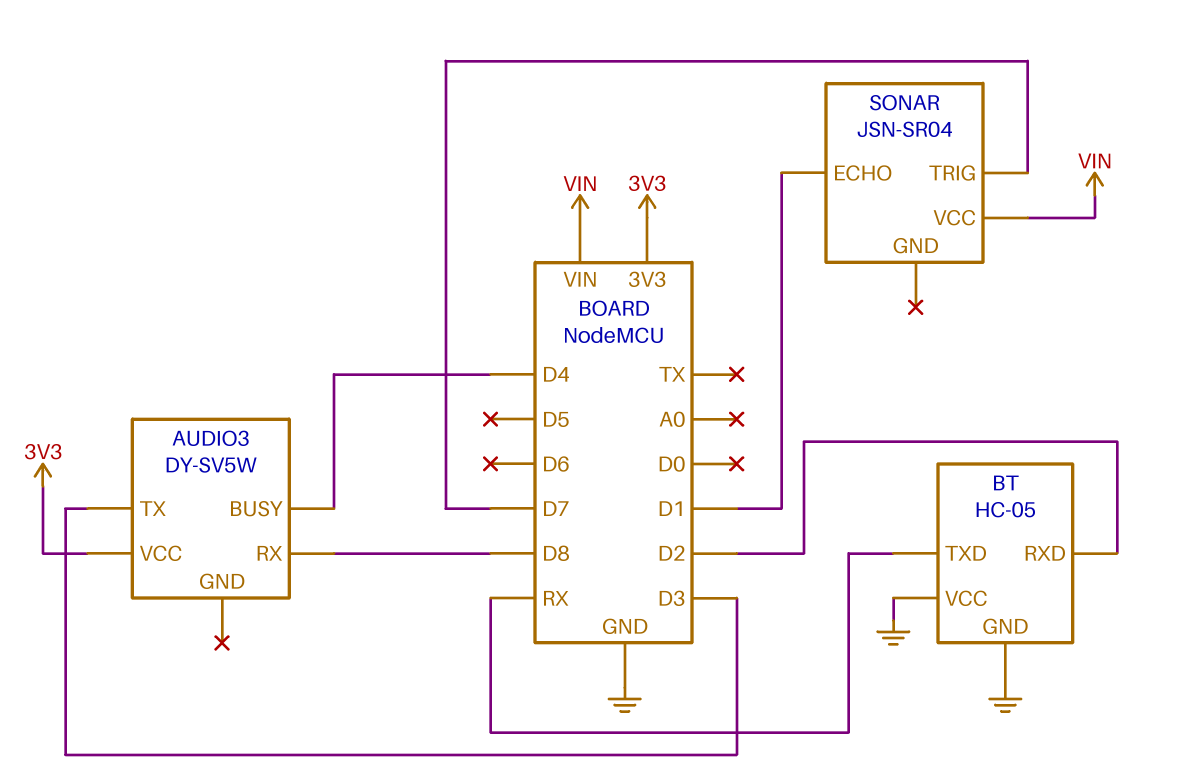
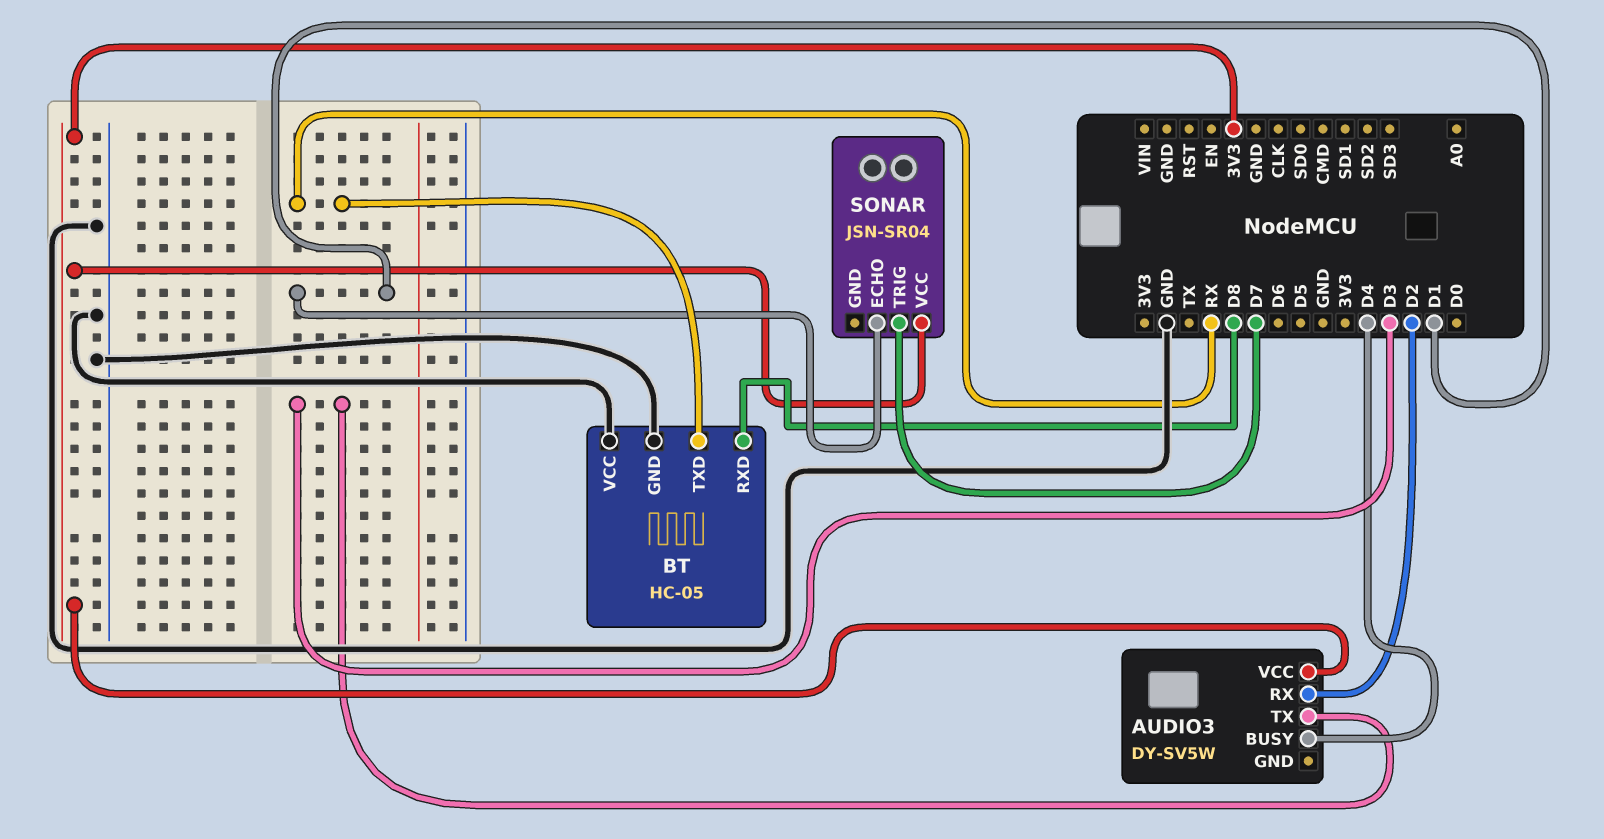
AUDIO3 pin RX: D8 -> D2
BT pin RXD: D2 -> D8
SONAR pin VCC: VIN -> 3V3

